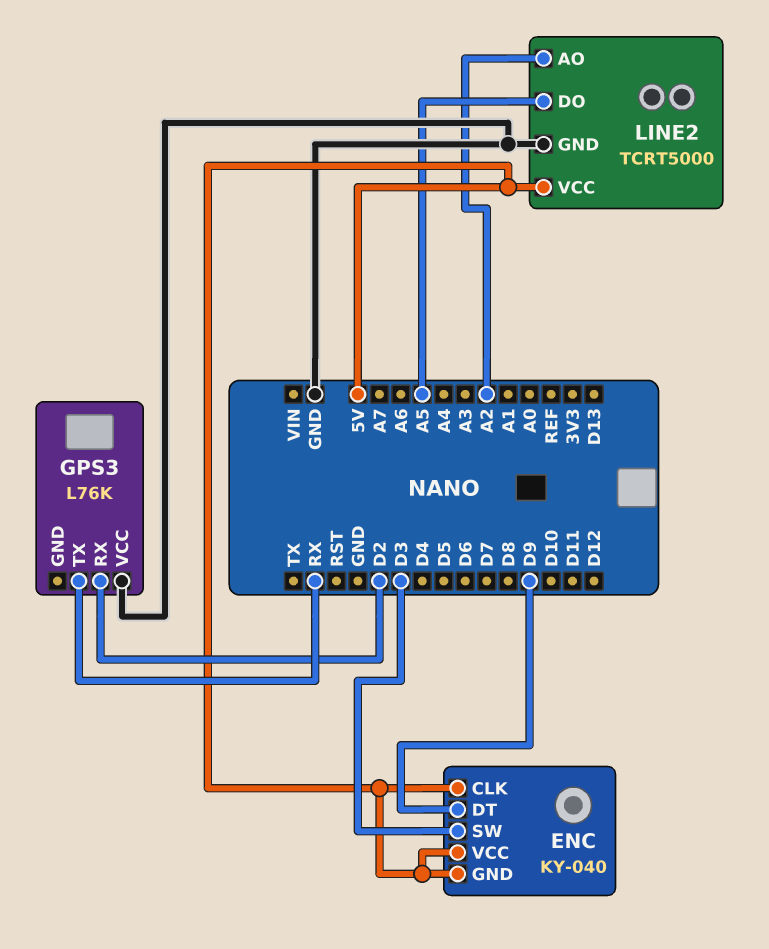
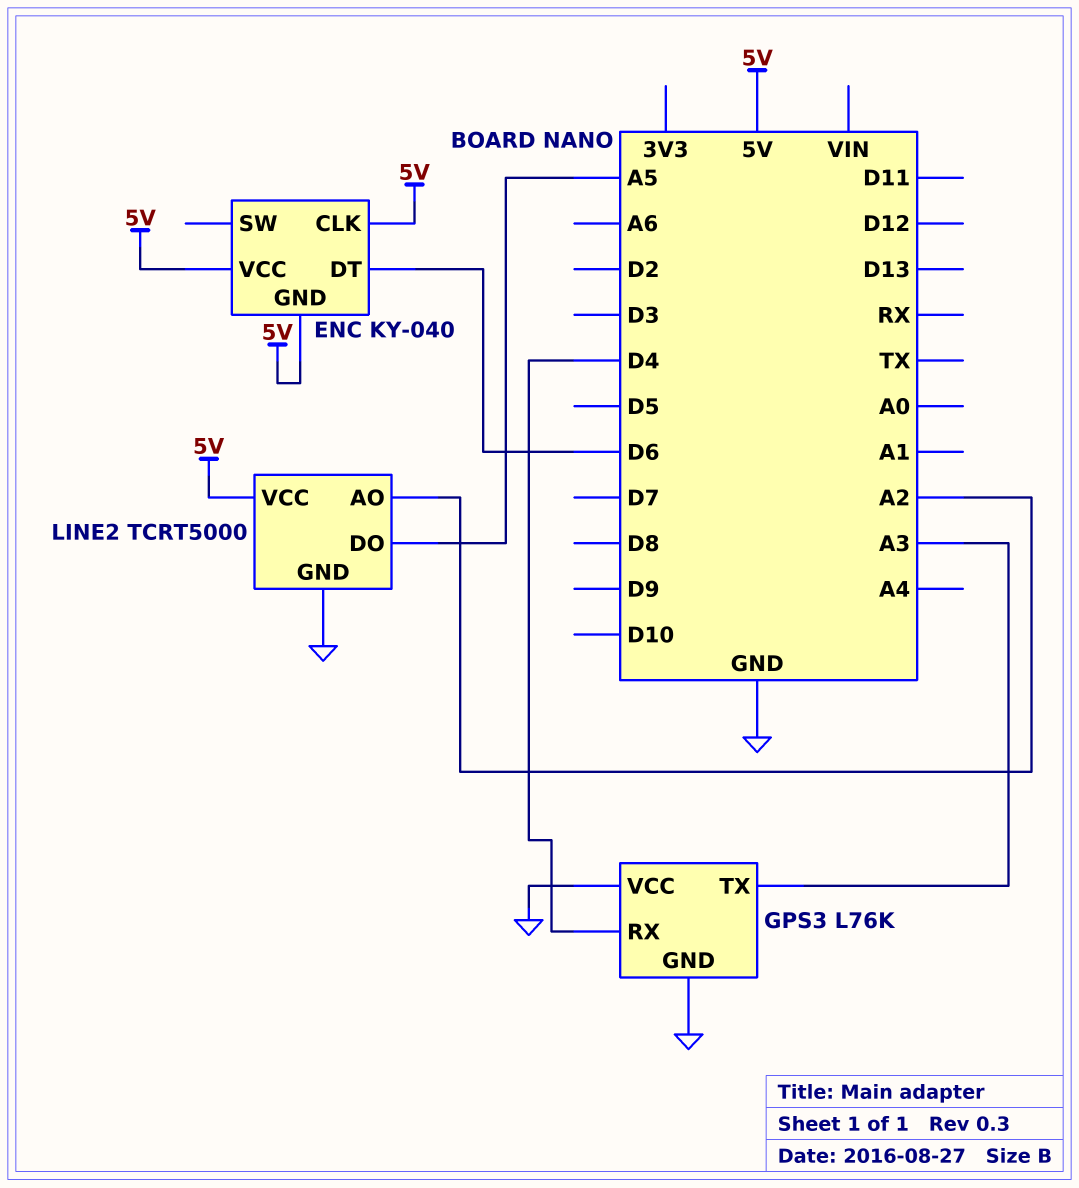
ENC pin DT: D9 -> D6
ENC pin SW: D3 -> none
GPS3 pin GND: none -> GND
GPS3 pin RX: D2 -> D4
GPS3 pin TX: RX -> A3

